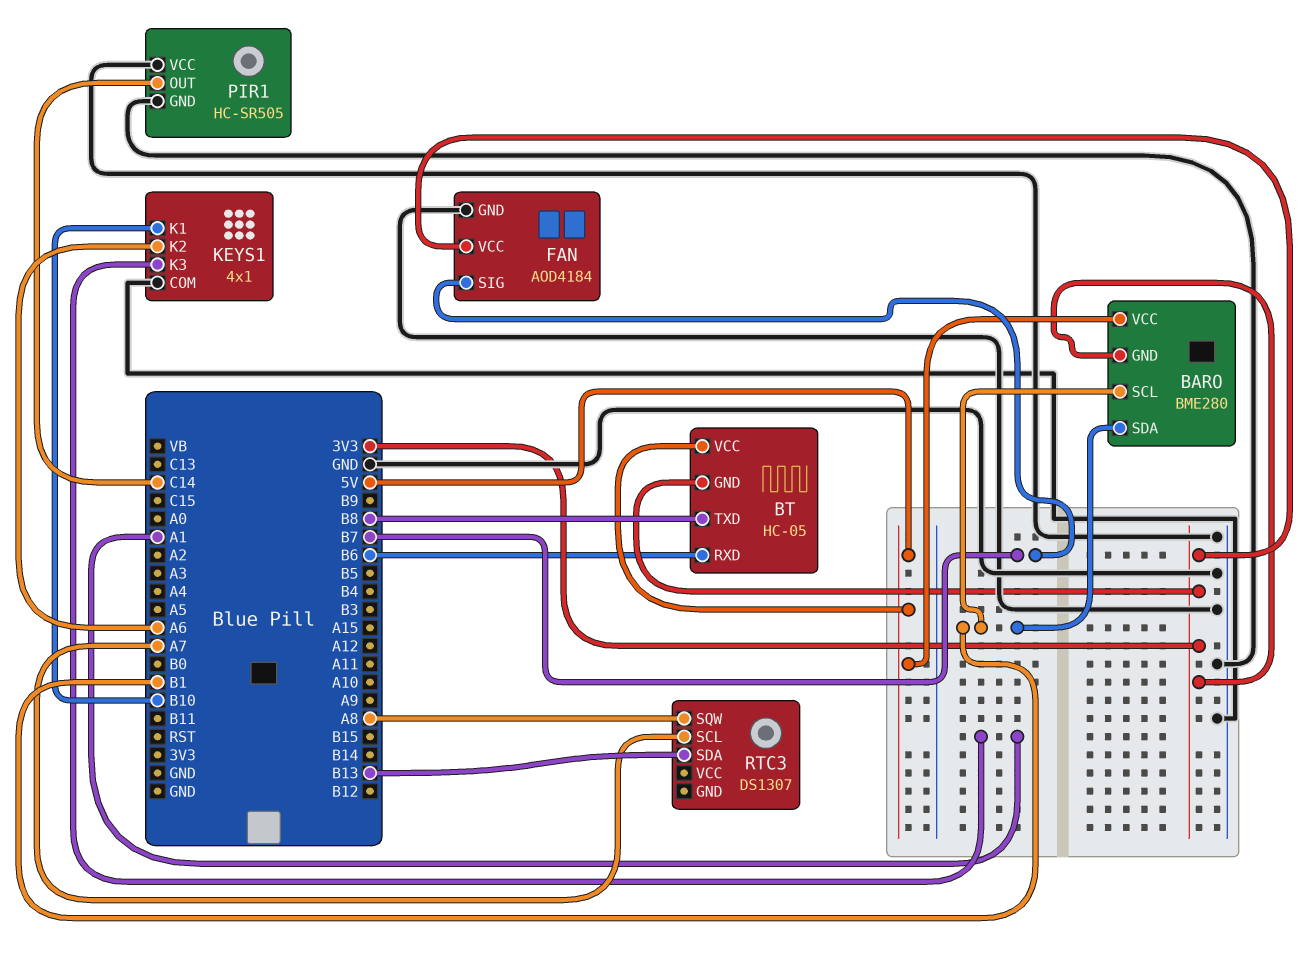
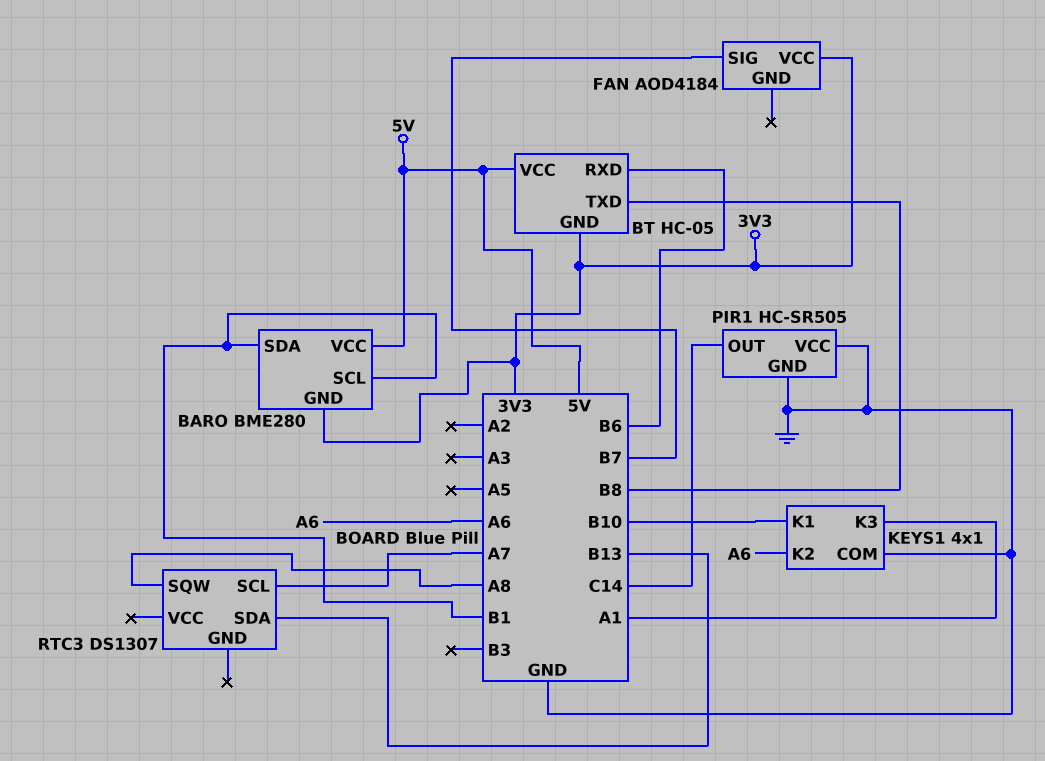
FAN pin GND: GND -> none

